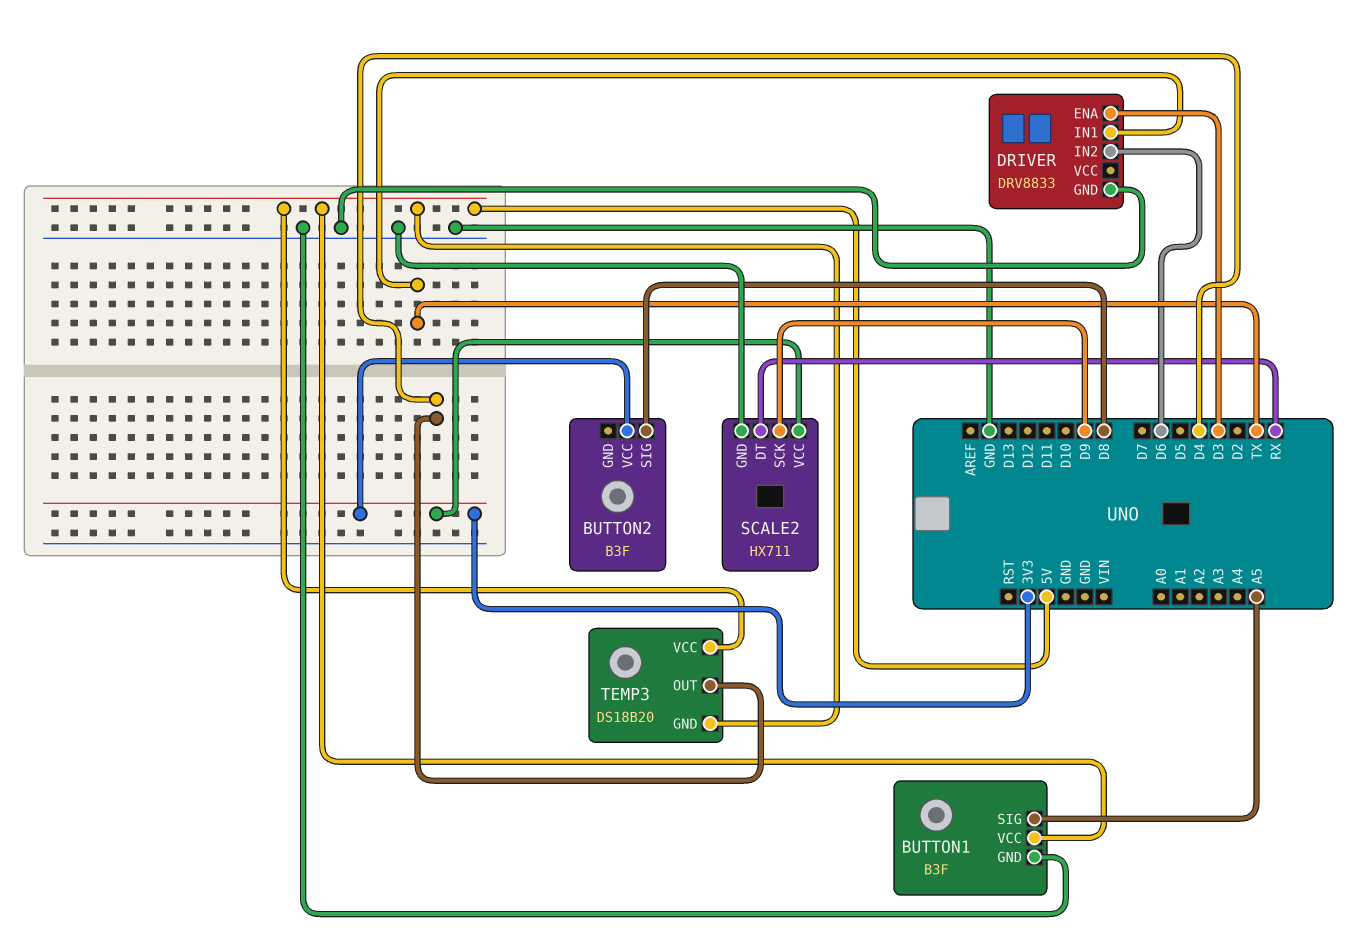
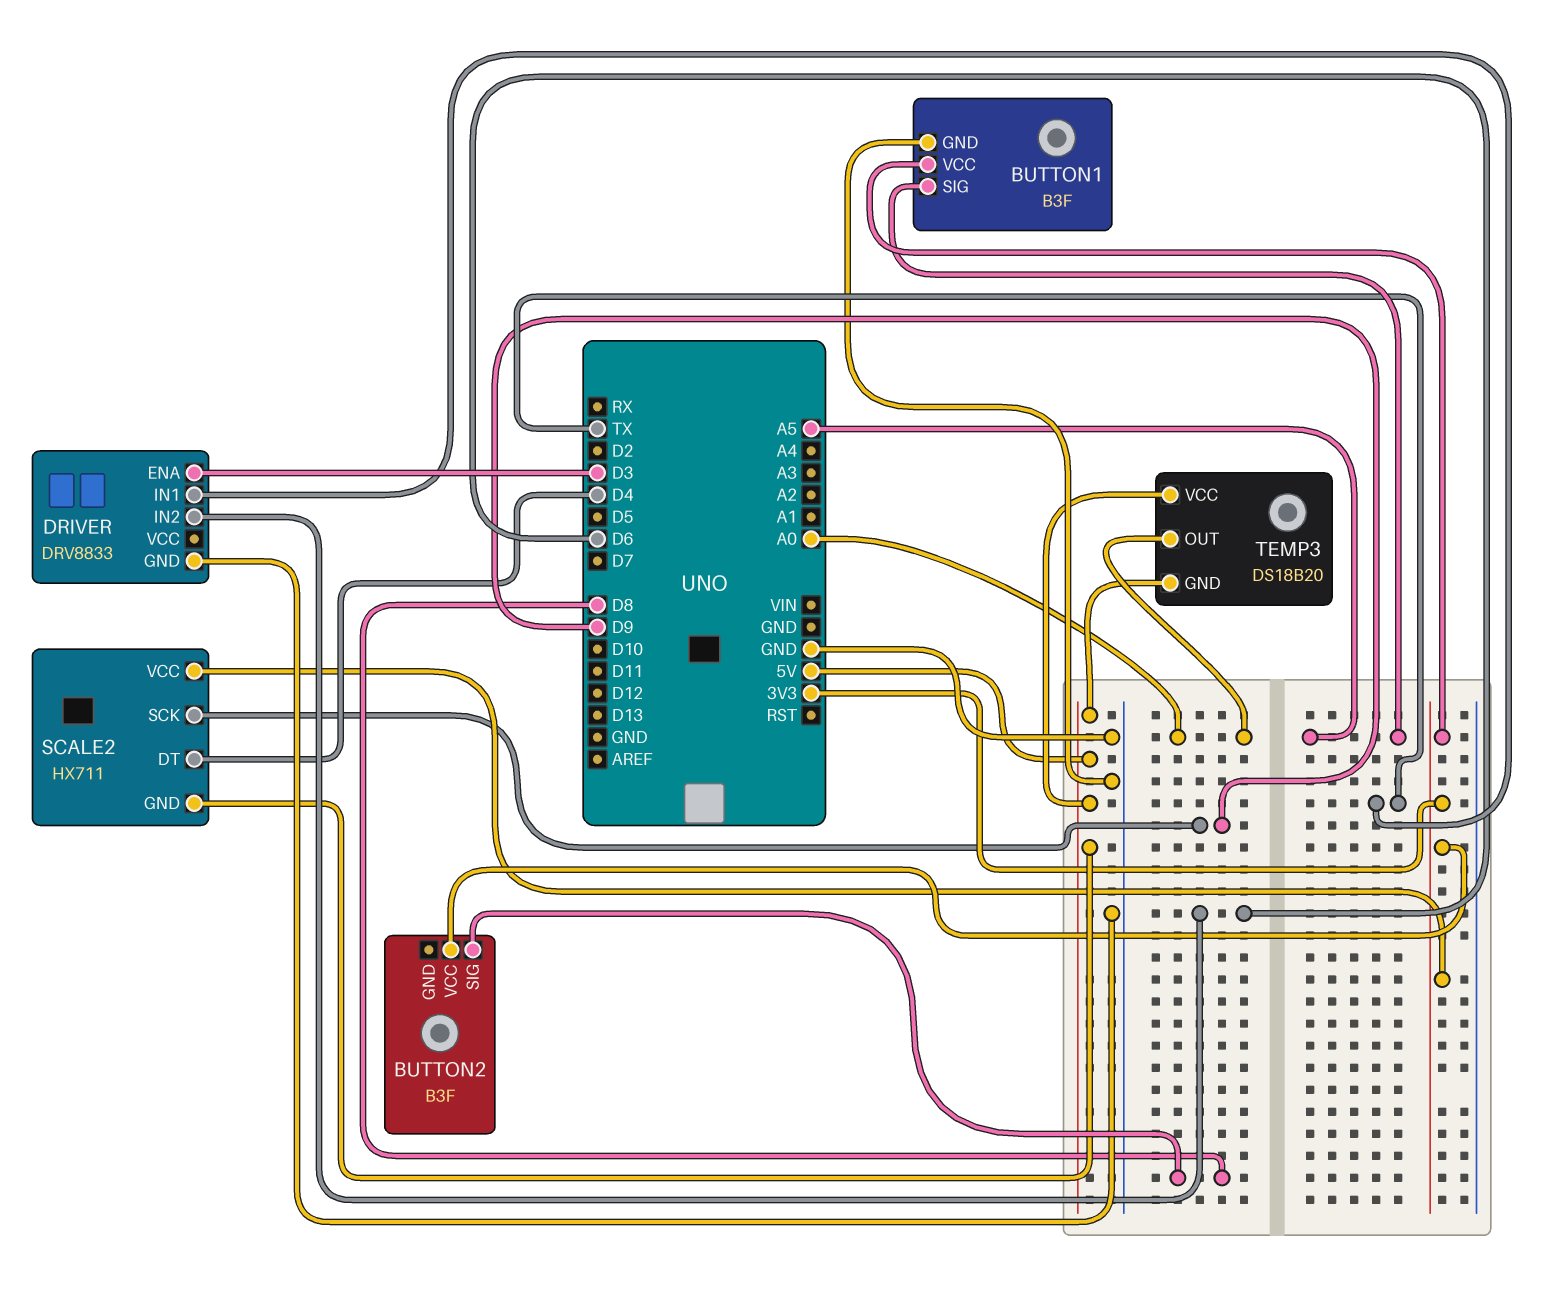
BUTTON1 pin VCC: 5V -> 3V3
SCALE2 pin DT: RX -> D4
SCALE2 pin GND: GND -> 5V
TEMP3 pin OUT: D4 -> A0

